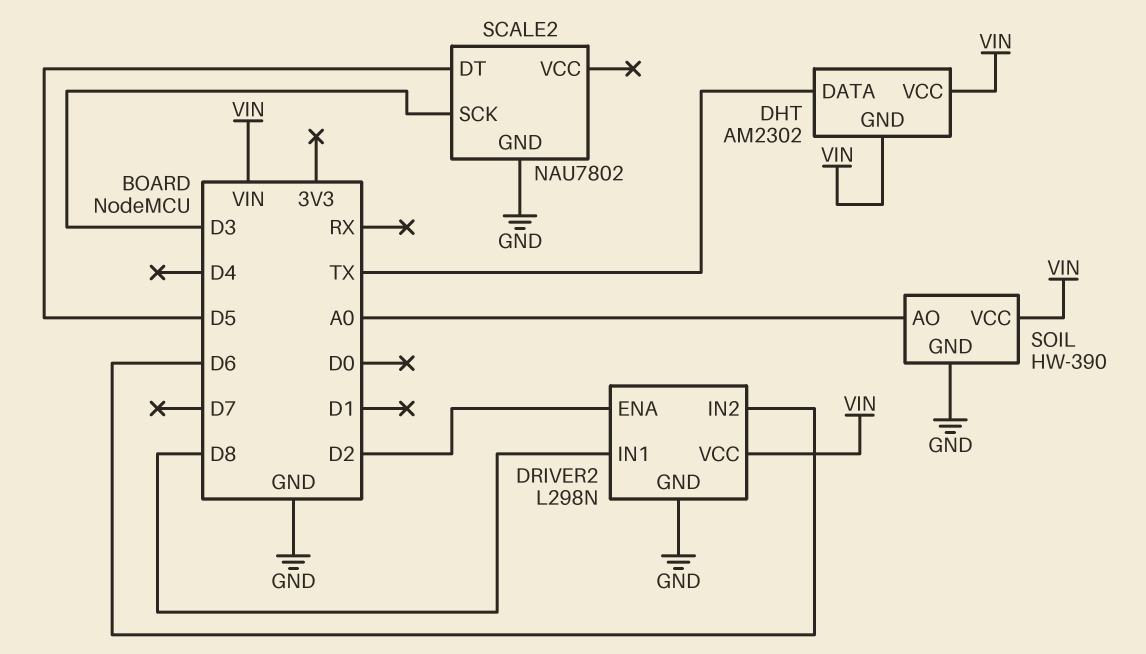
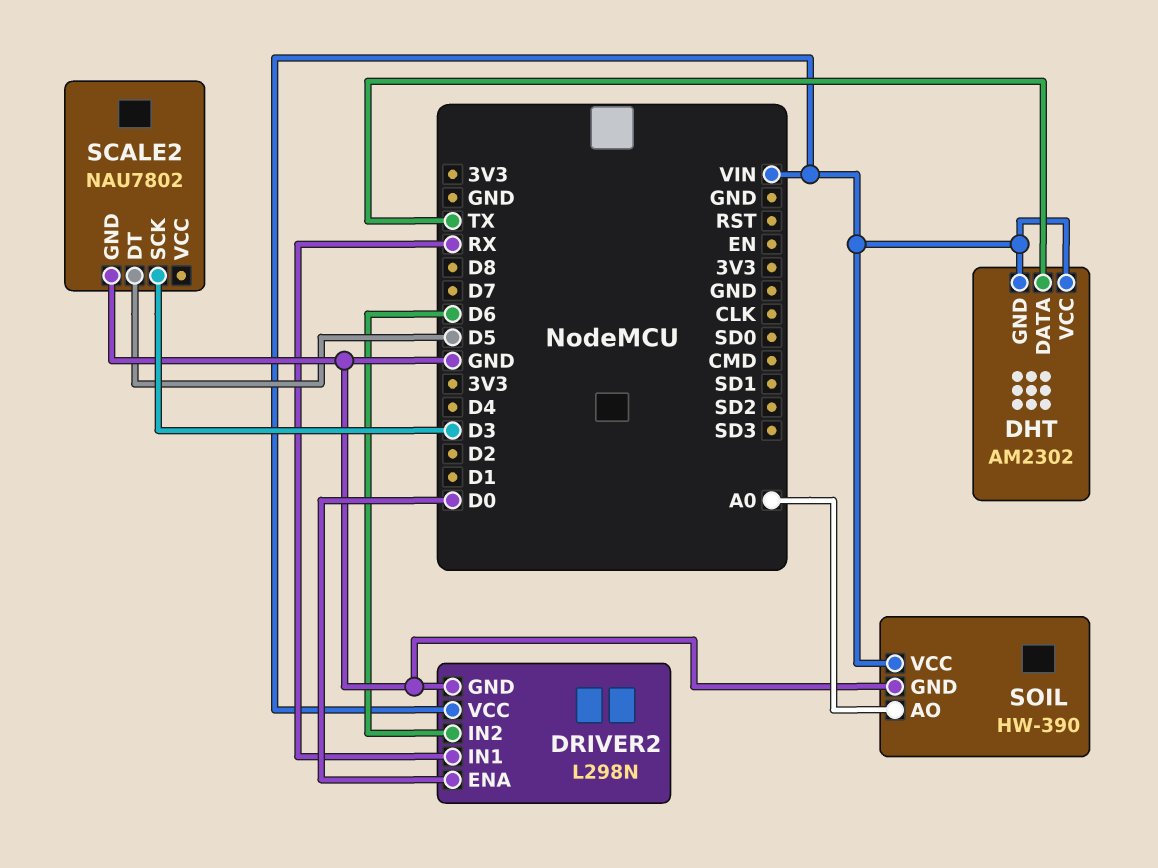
DRIVER2 pin ENA: D2 -> D0
DRIVER2 pin IN1: D8 -> RX

